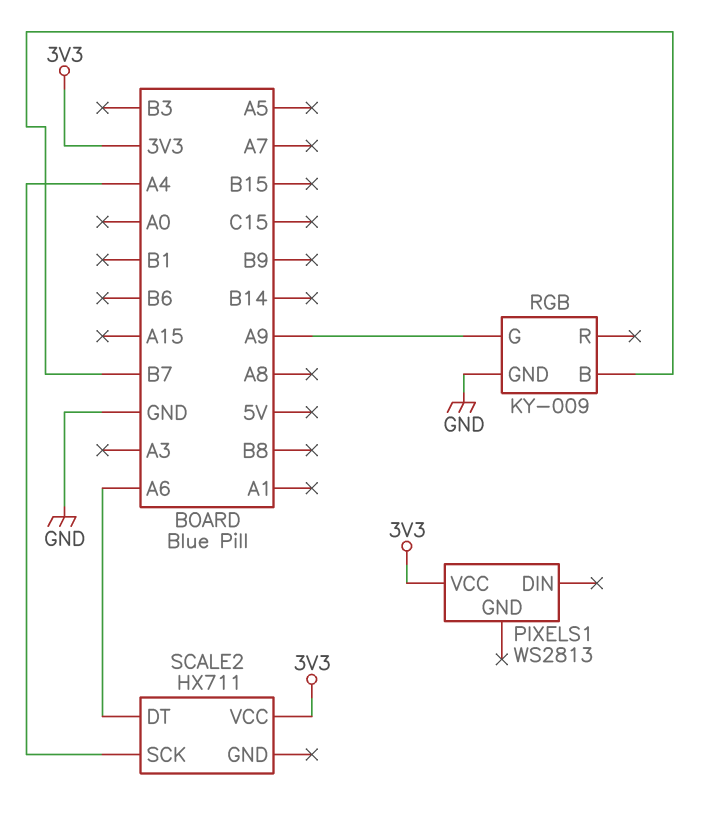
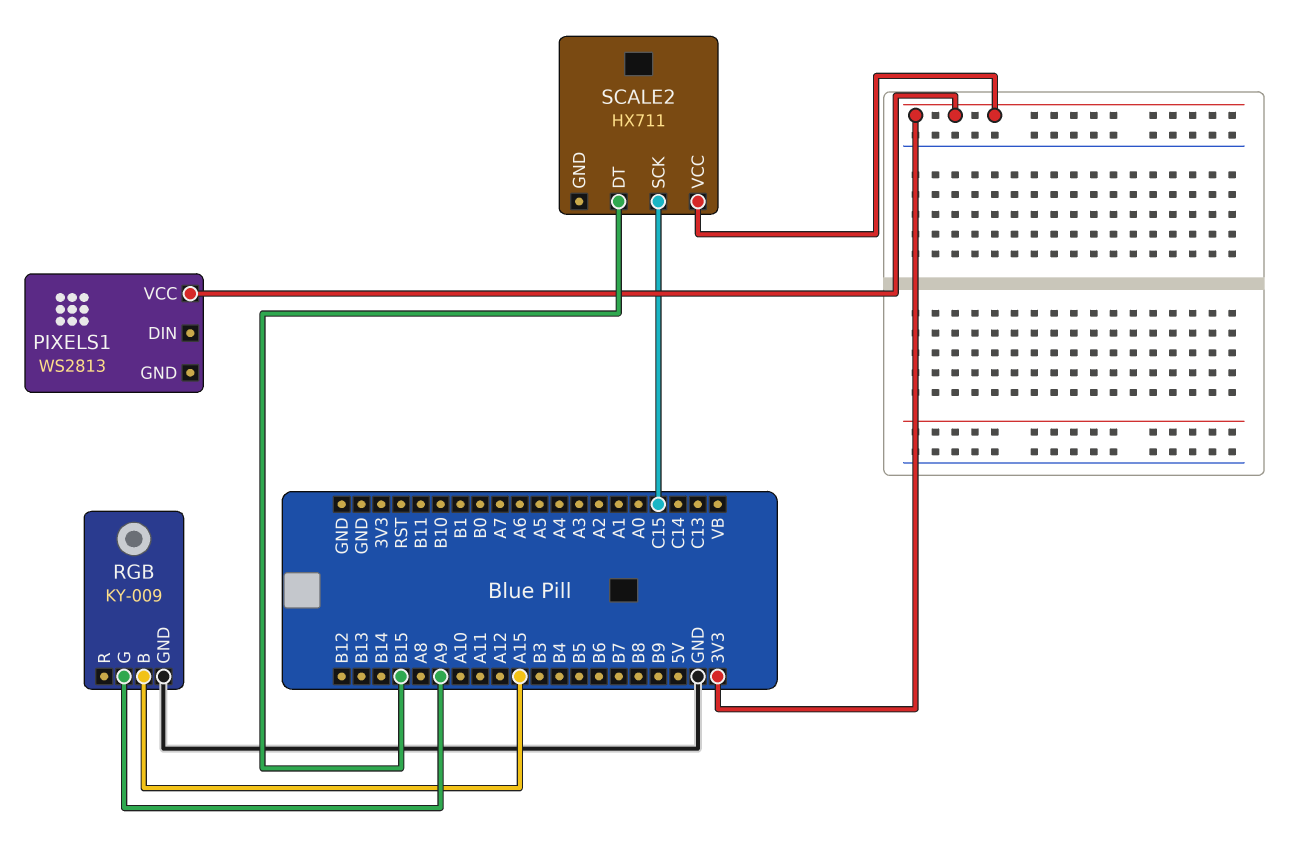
RGB pin B: B7 -> A15
SCALE2 pin DT: A6 -> B15
SCALE2 pin SCK: A4 -> C15

